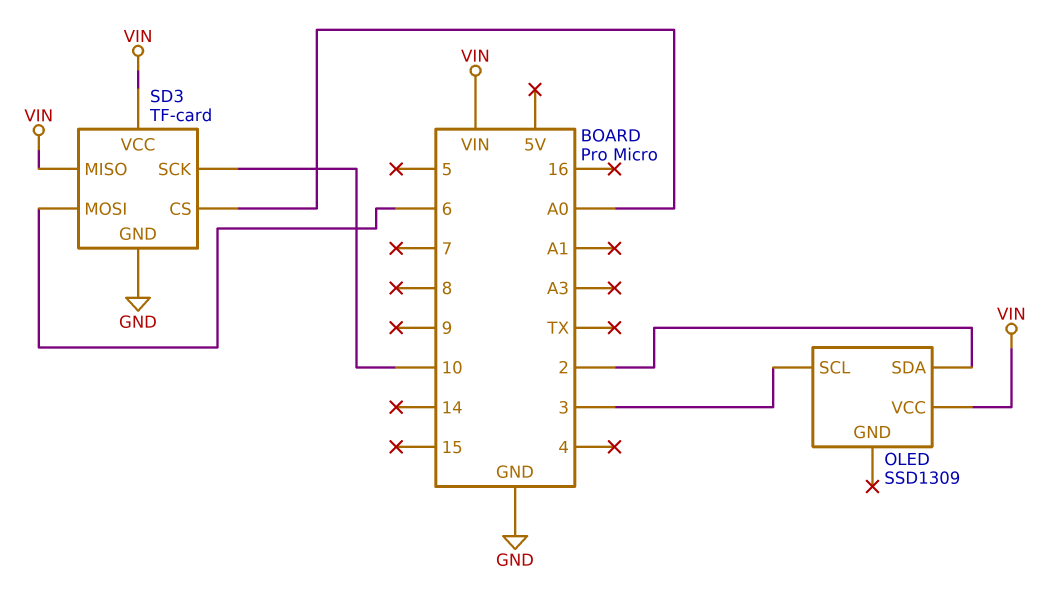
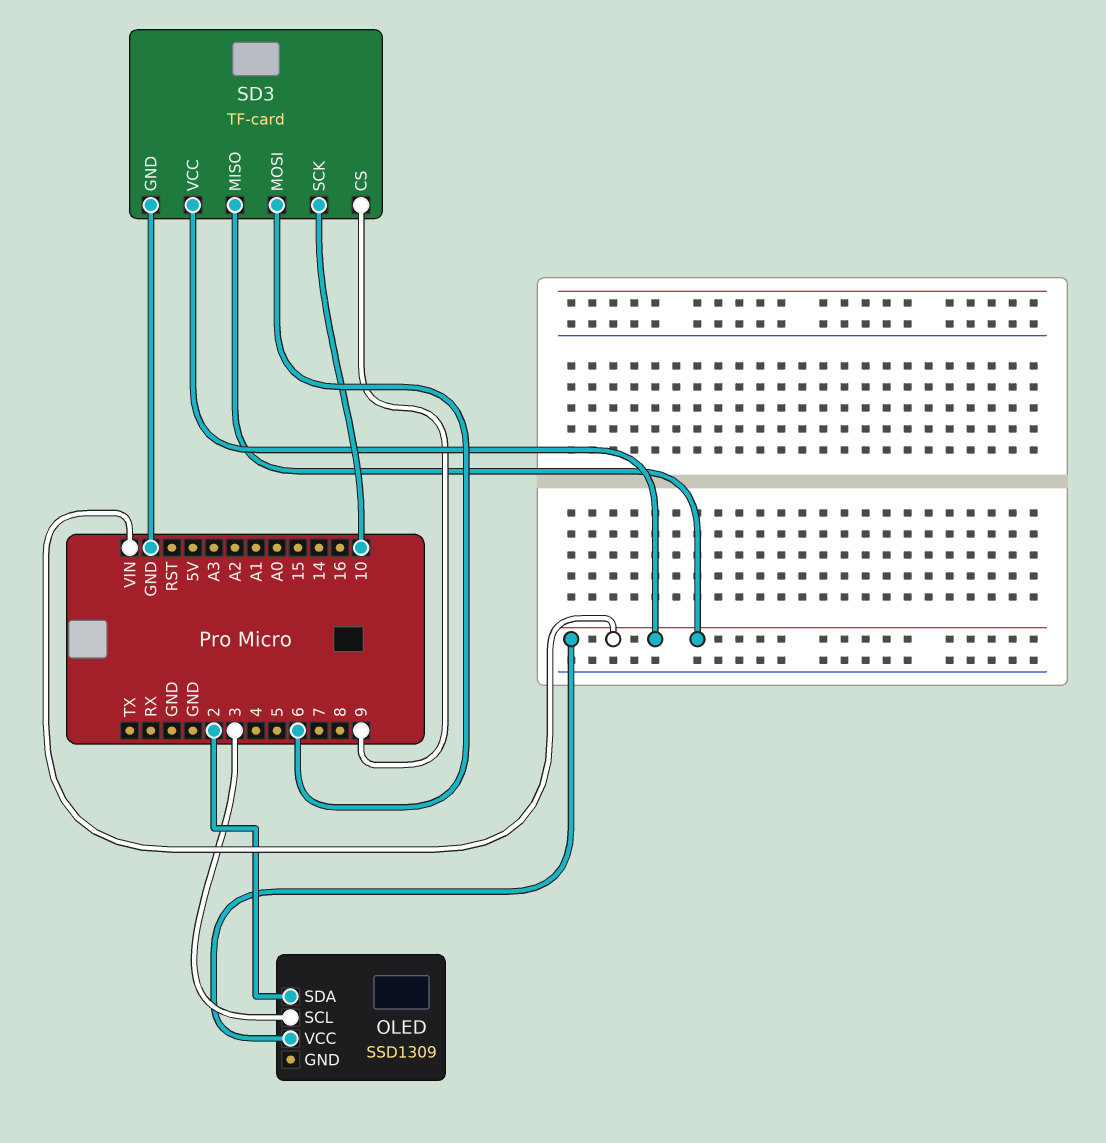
SD3 pin CS: A0 -> 9

